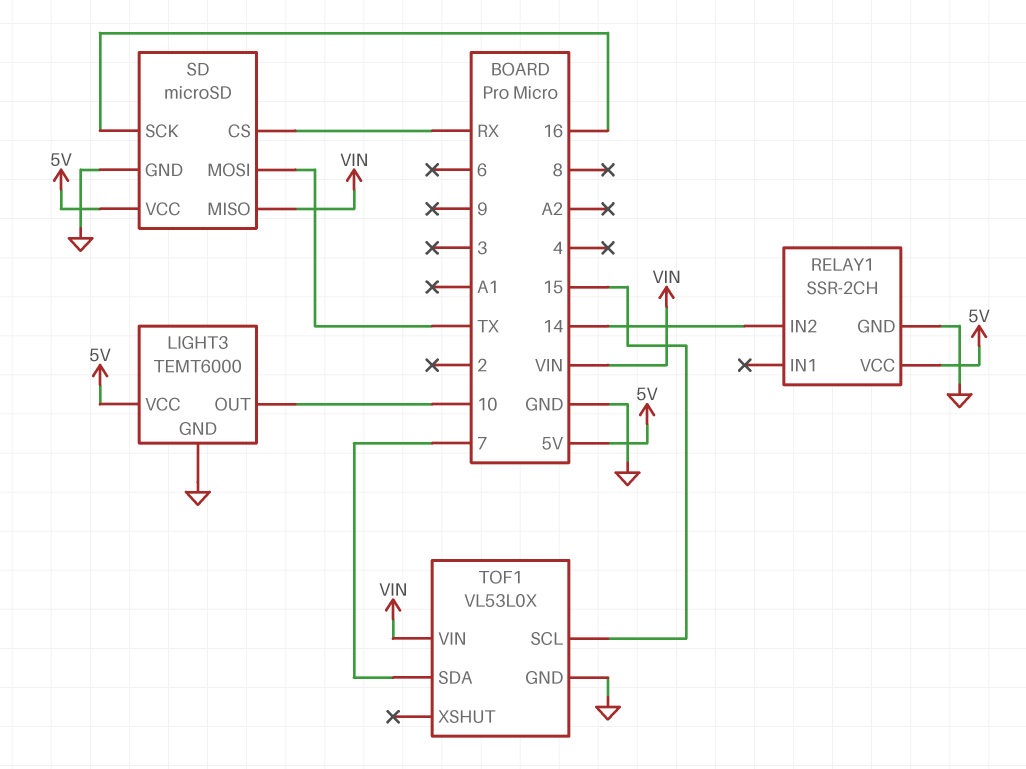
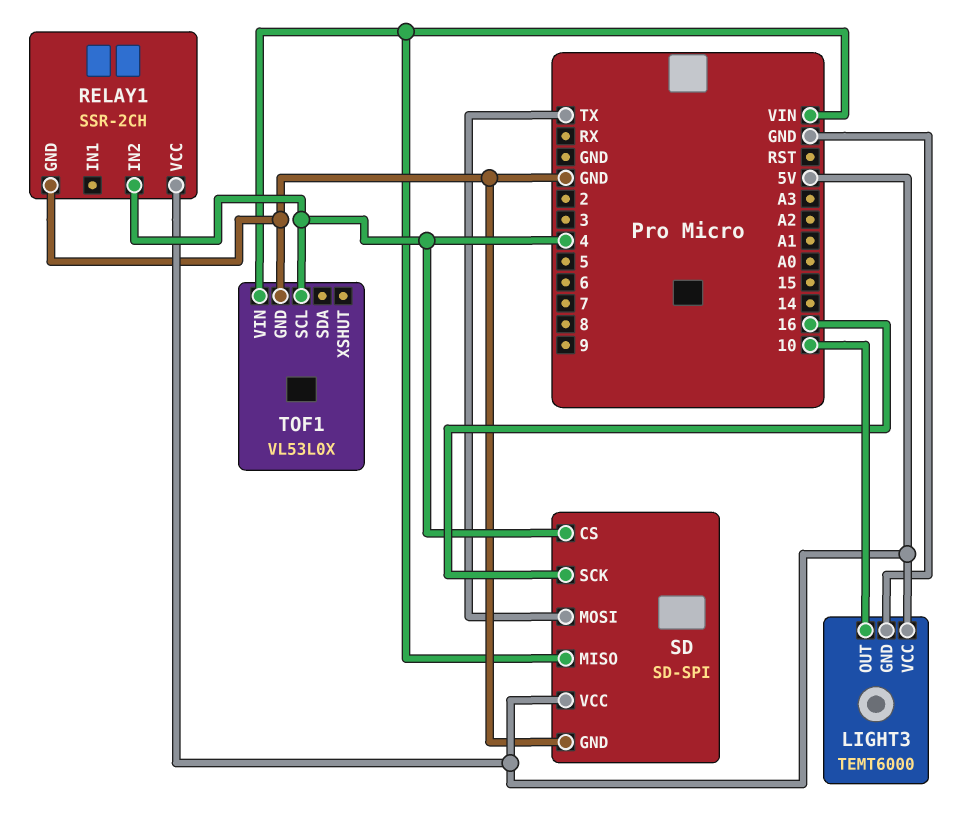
RELAY1 pin IN2: 14 -> 4
SD: microSD -> SD-SPI
SD pin CS: RX -> 4
TOF1 pin SCL: 15 -> 4
TOF1 pin SDA: 7 -> none

